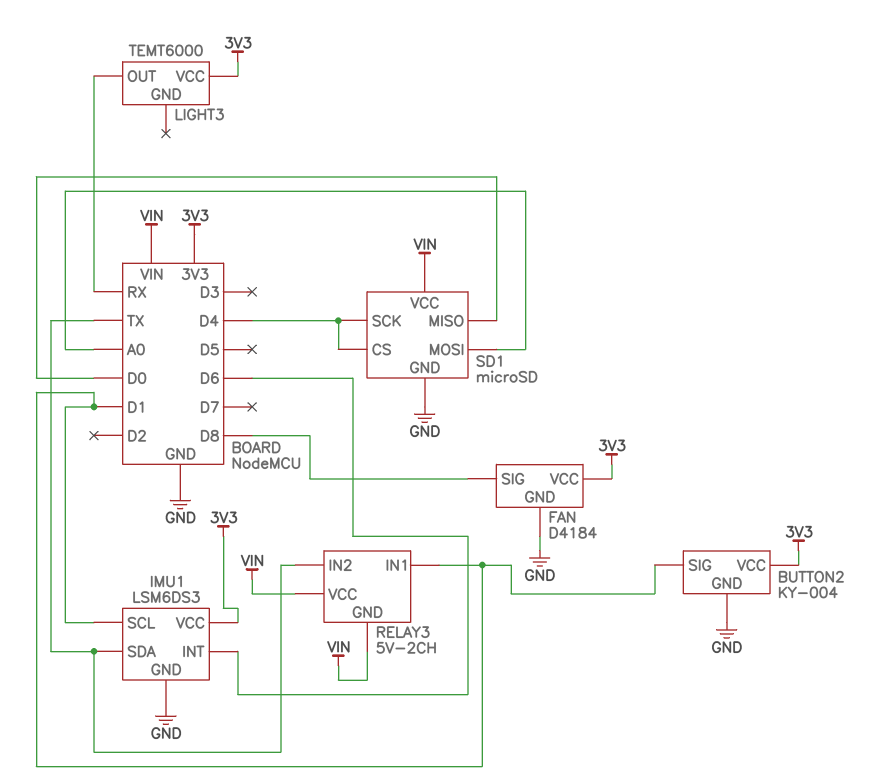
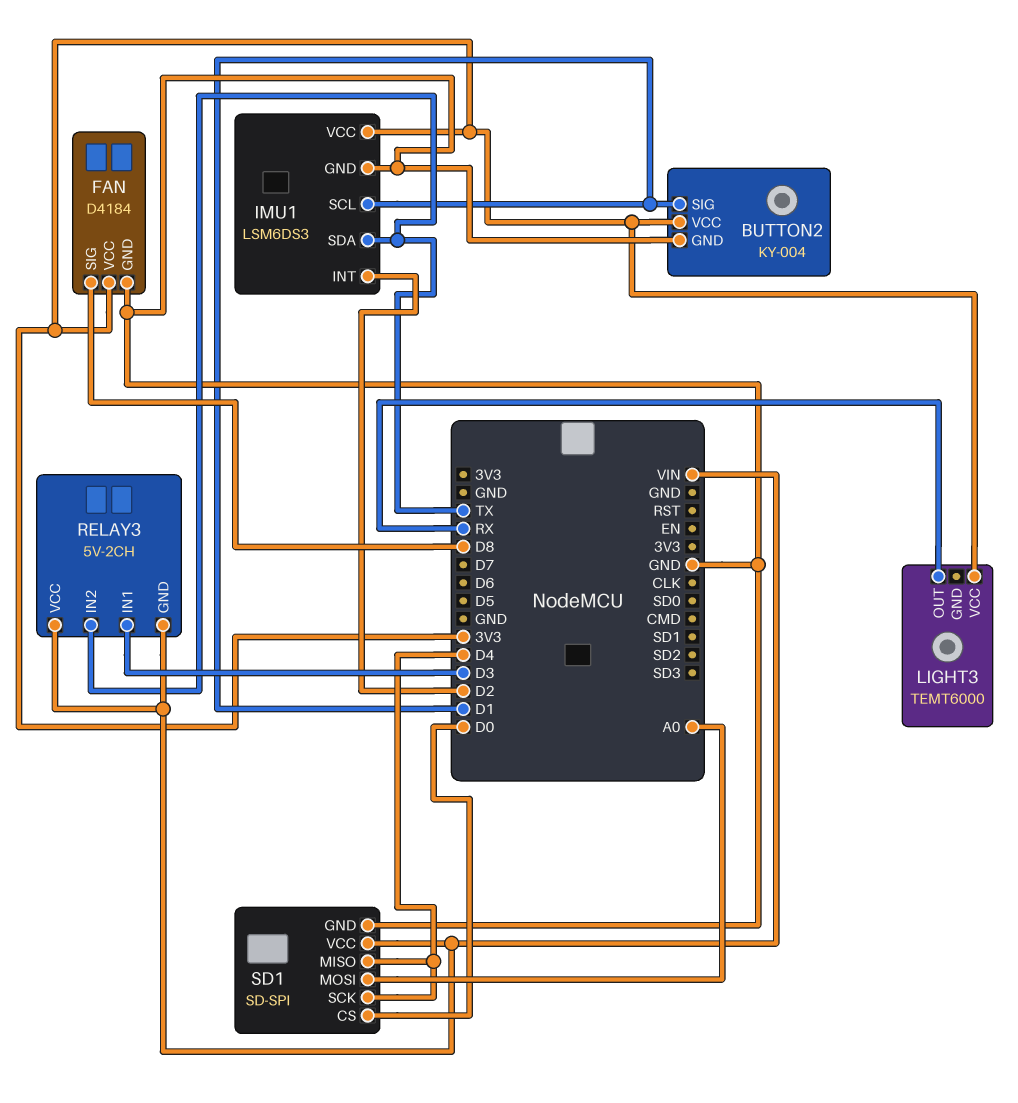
IMU1 pin INT: D6 -> D2
RELAY3 pin IN1: D1 -> D3
SD1: microSD -> SD-SPI
SD1 pin CS: D4 -> D0
SD1 pin MISO: D0 -> D4

